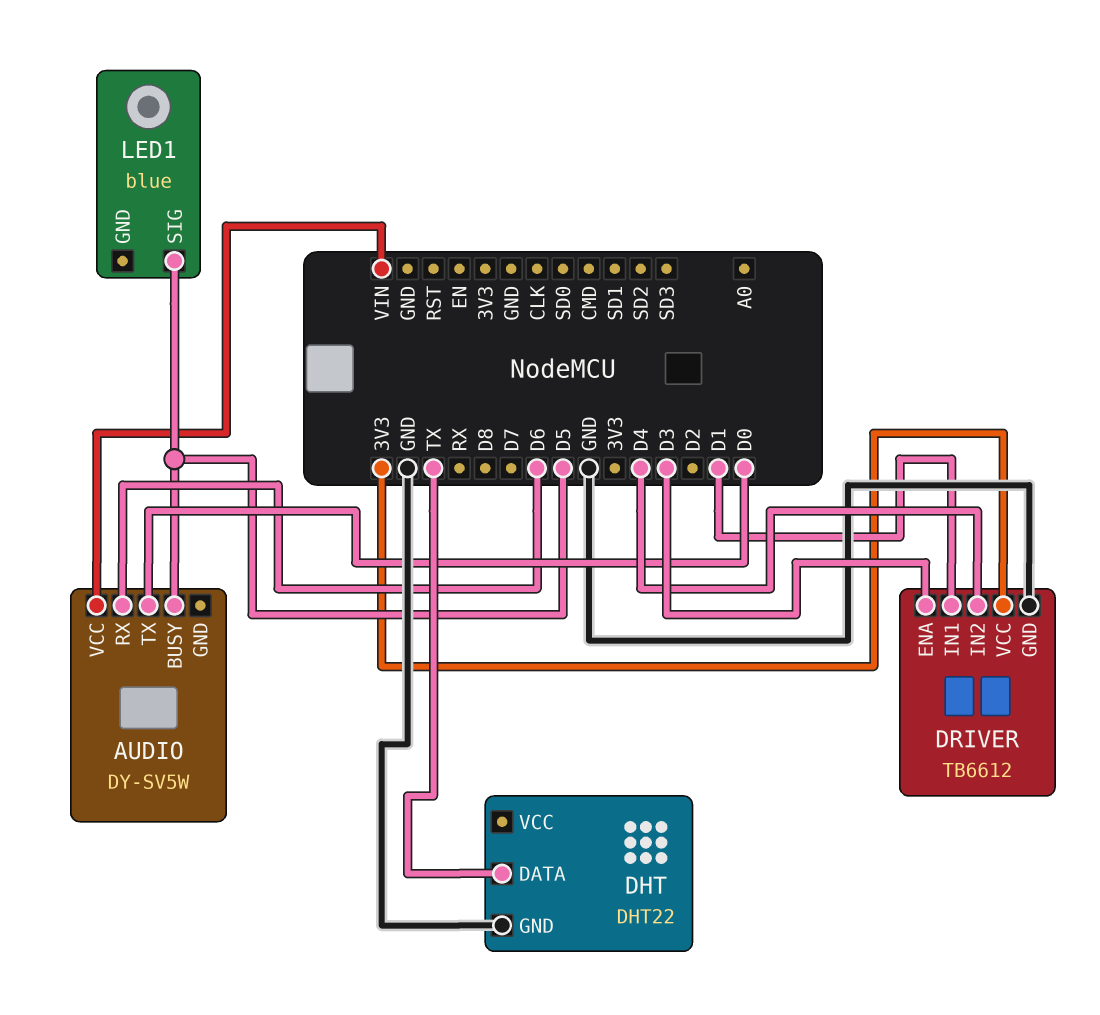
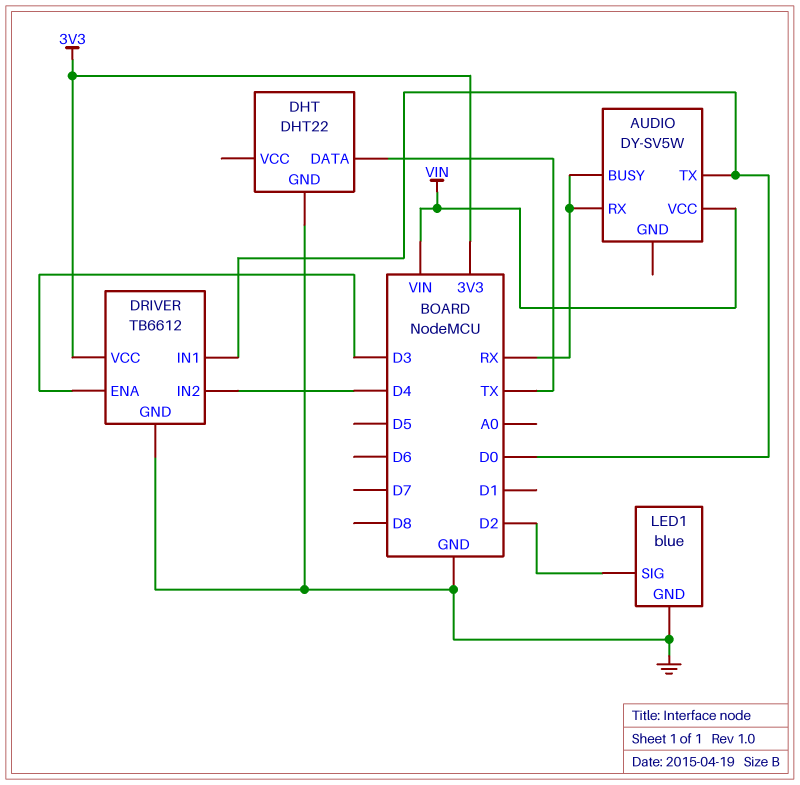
AUDIO pin BUSY: D5 -> RX
AUDIO pin RX: D6 -> RX
DRIVER pin IN1: D1 -> D0
LED1 pin GND: none -> GND
LED1 pin SIG: D5 -> D2

